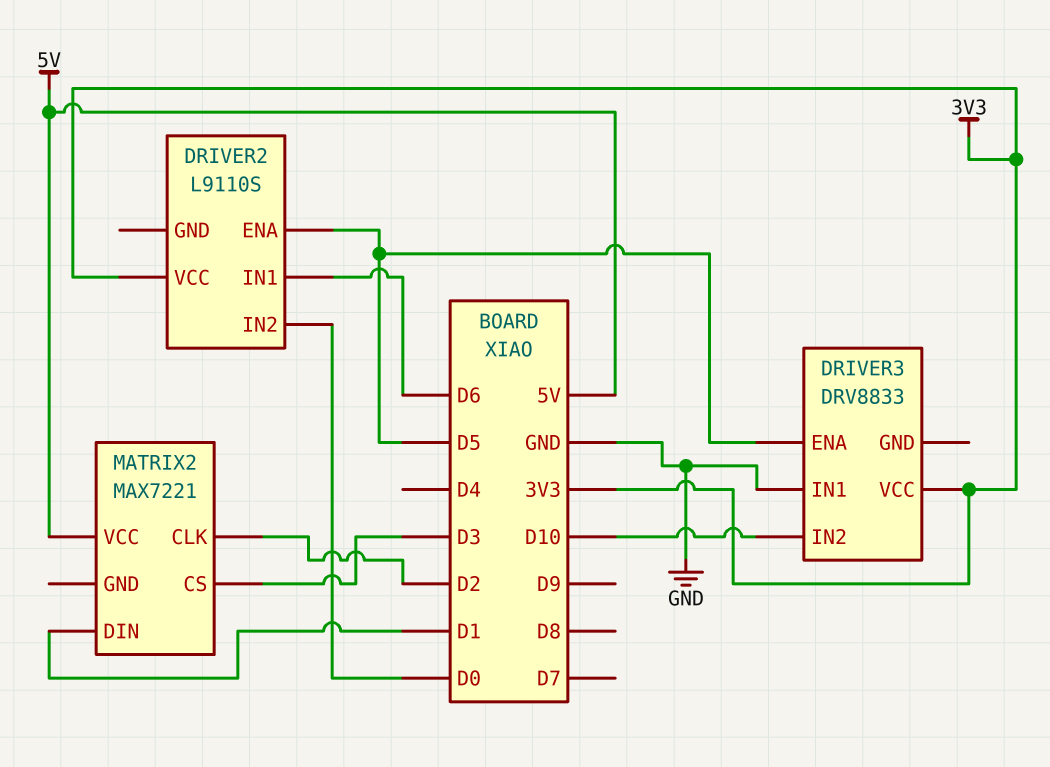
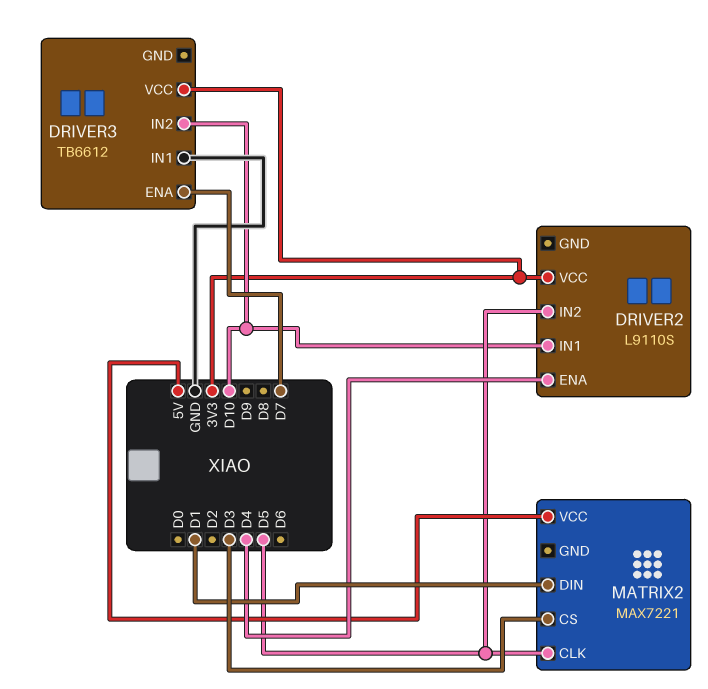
DRIVER2 pin ENA: D5 -> D4
DRIVER2 pin IN1: D6 -> D10
DRIVER2 pin IN2: D0 -> D5
DRIVER3: DRV8833 -> TB6612
DRIVER3 pin ENA: D5 -> D7
MATRIX2 pin CLK: D2 -> D5

